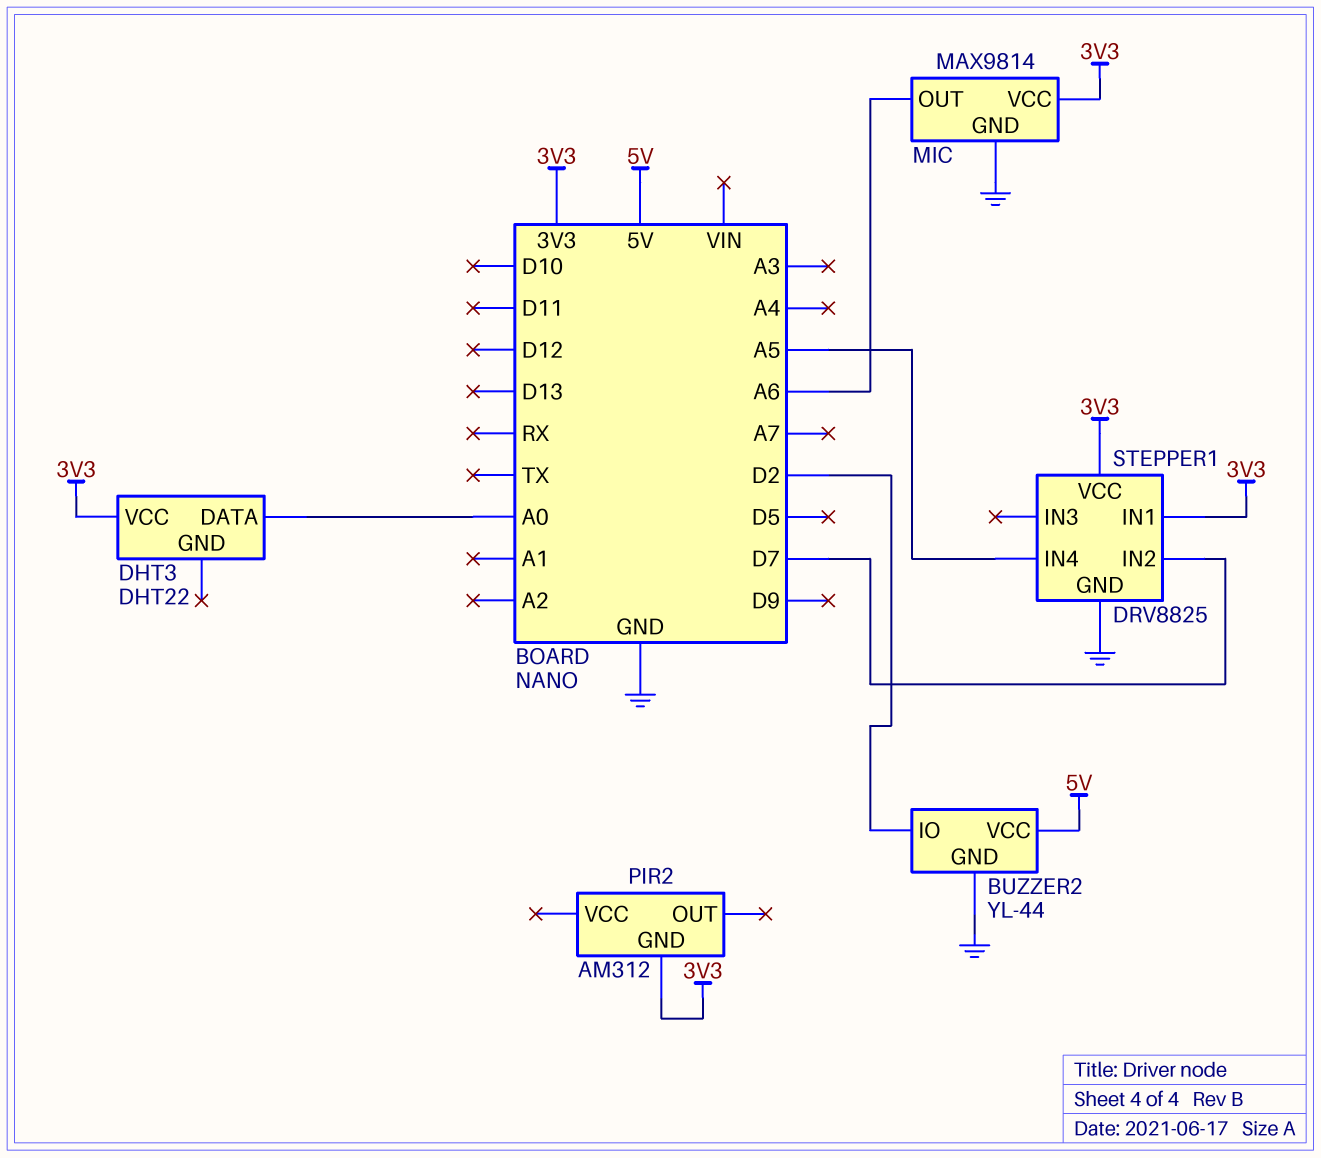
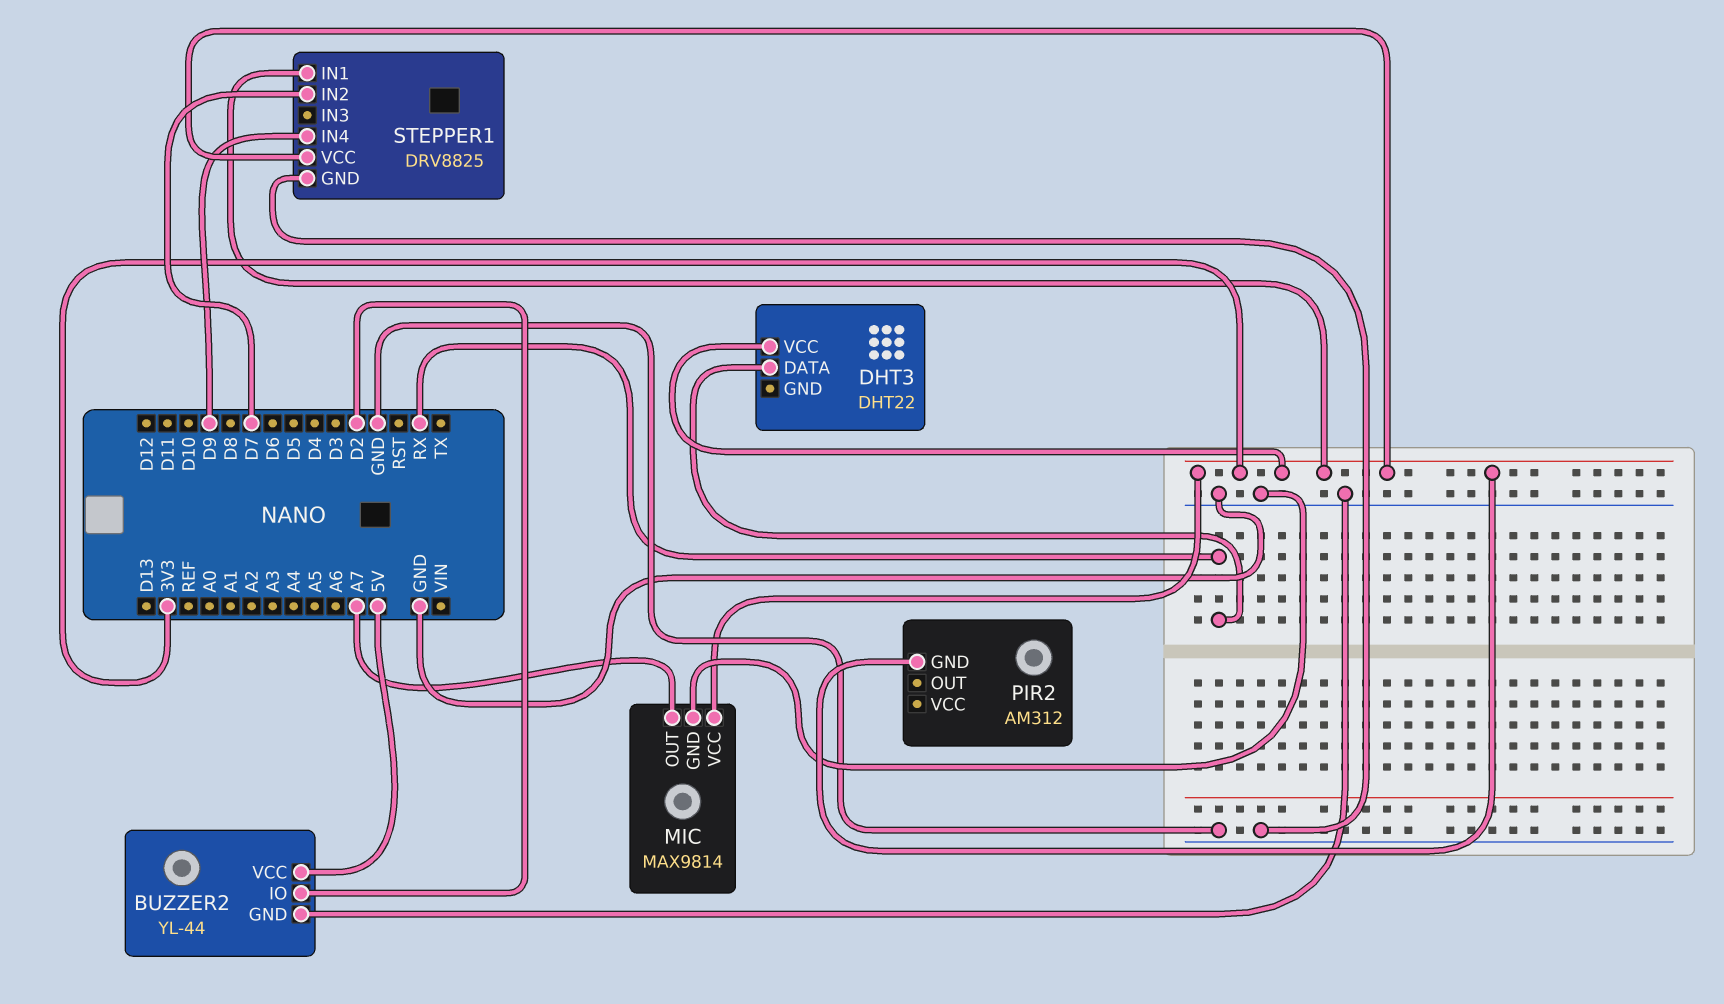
DHT3 pin DATA: A0 -> RX
MIC pin OUT: A6 -> A7
STEPPER1 pin IN4: A5 -> D9

